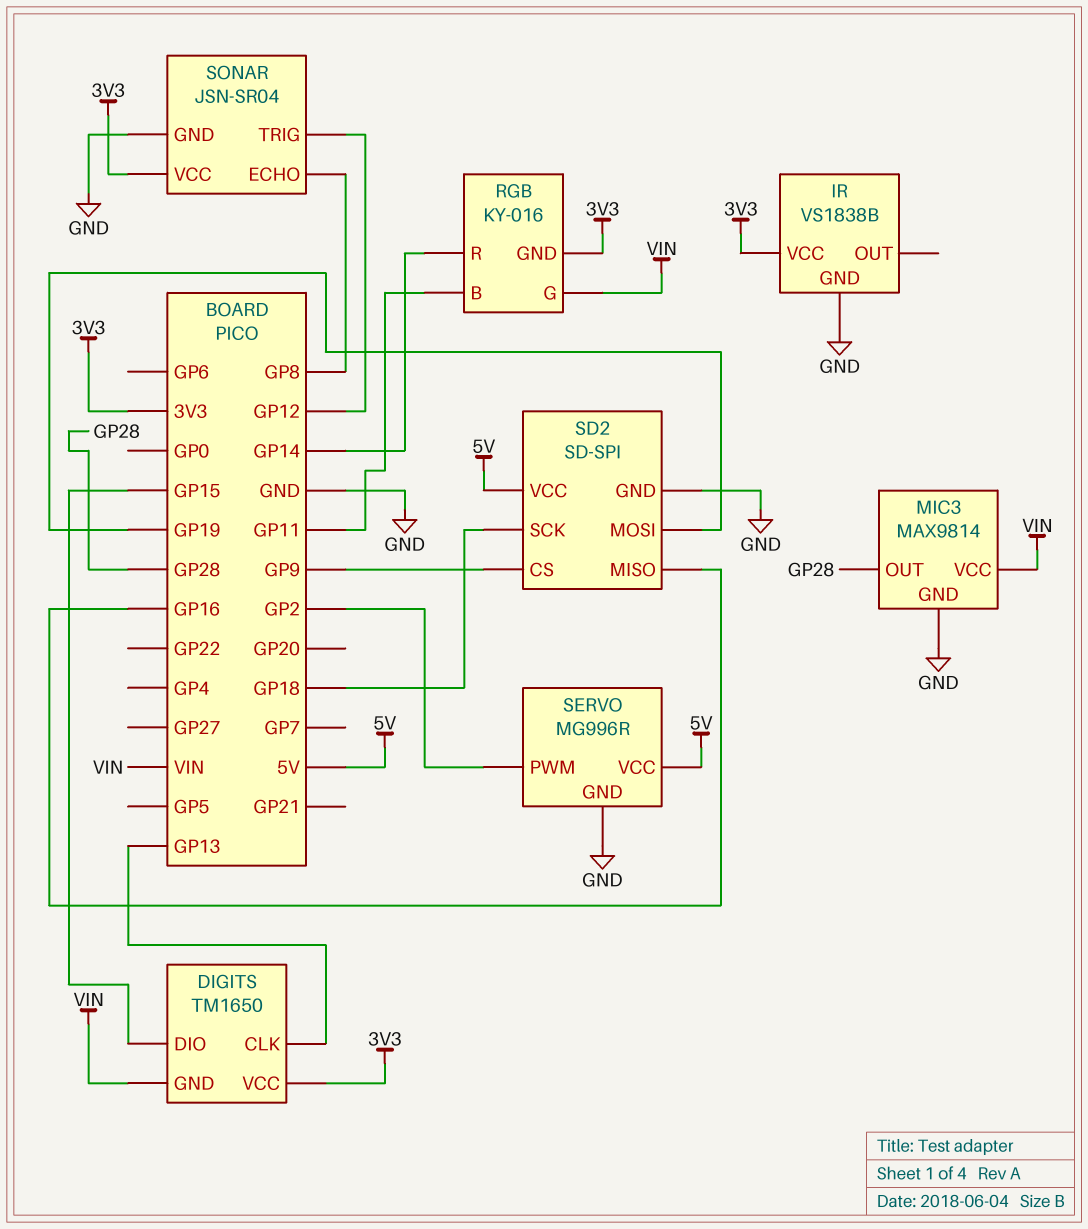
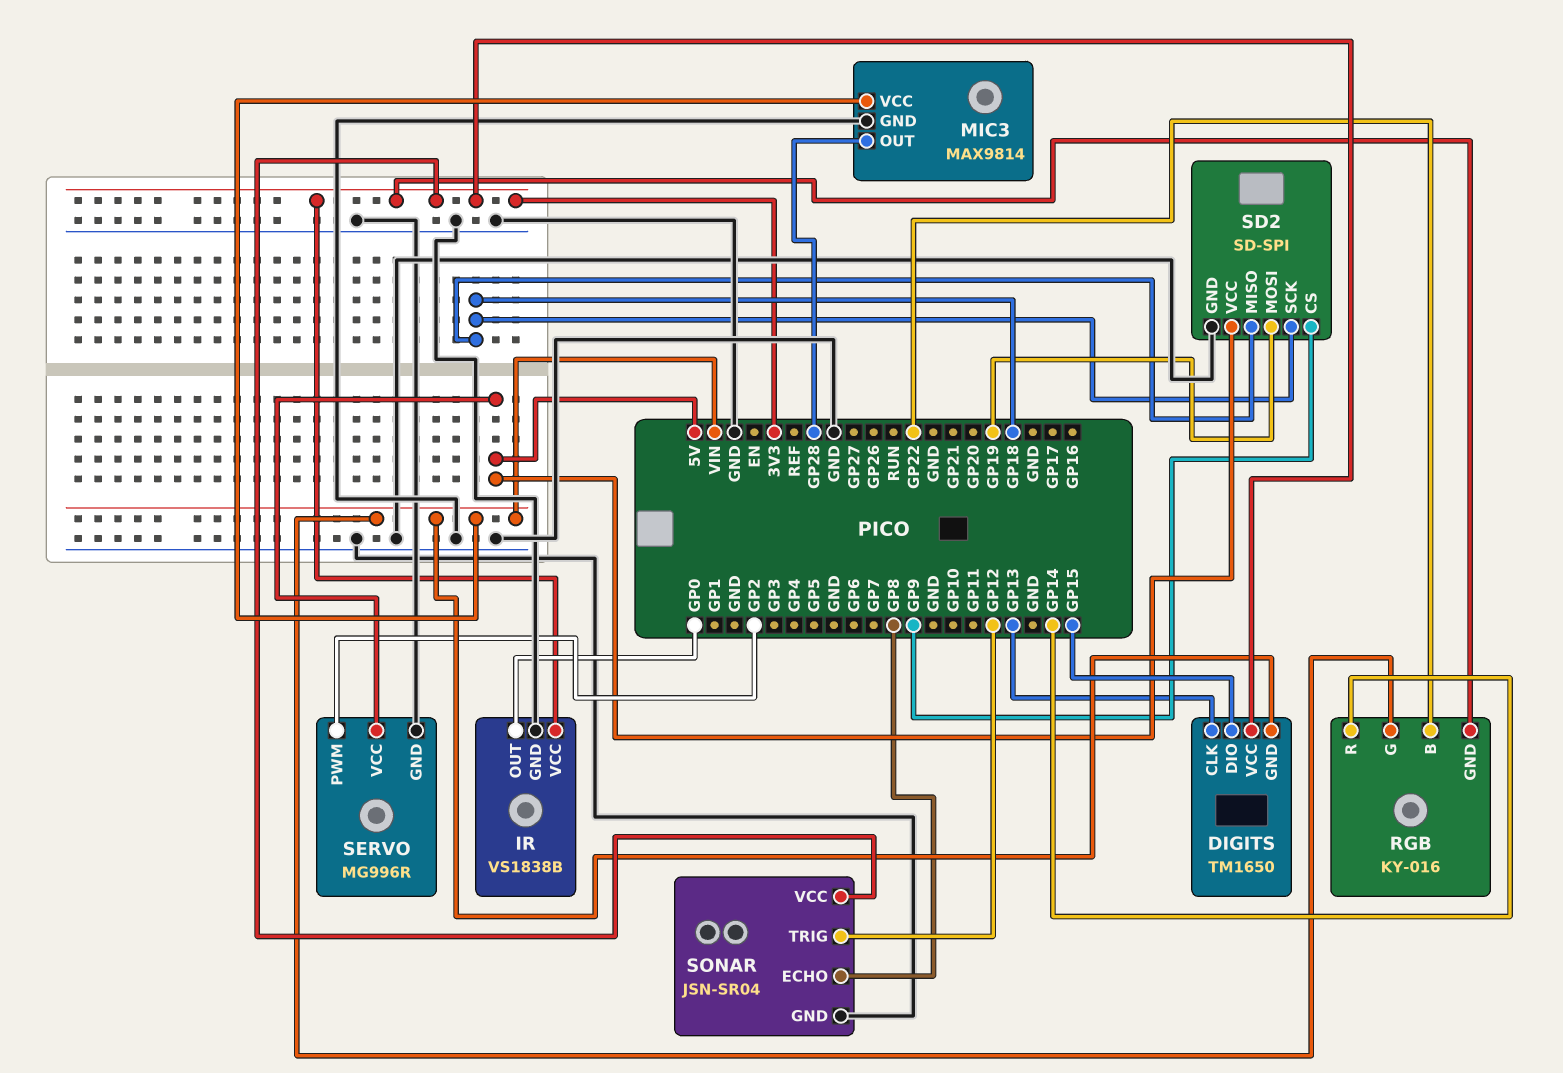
IR pin OUT: none -> GP0
RGB pin B: GP11 -> GP22
SD2 pin MISO: GP16 -> GP18

